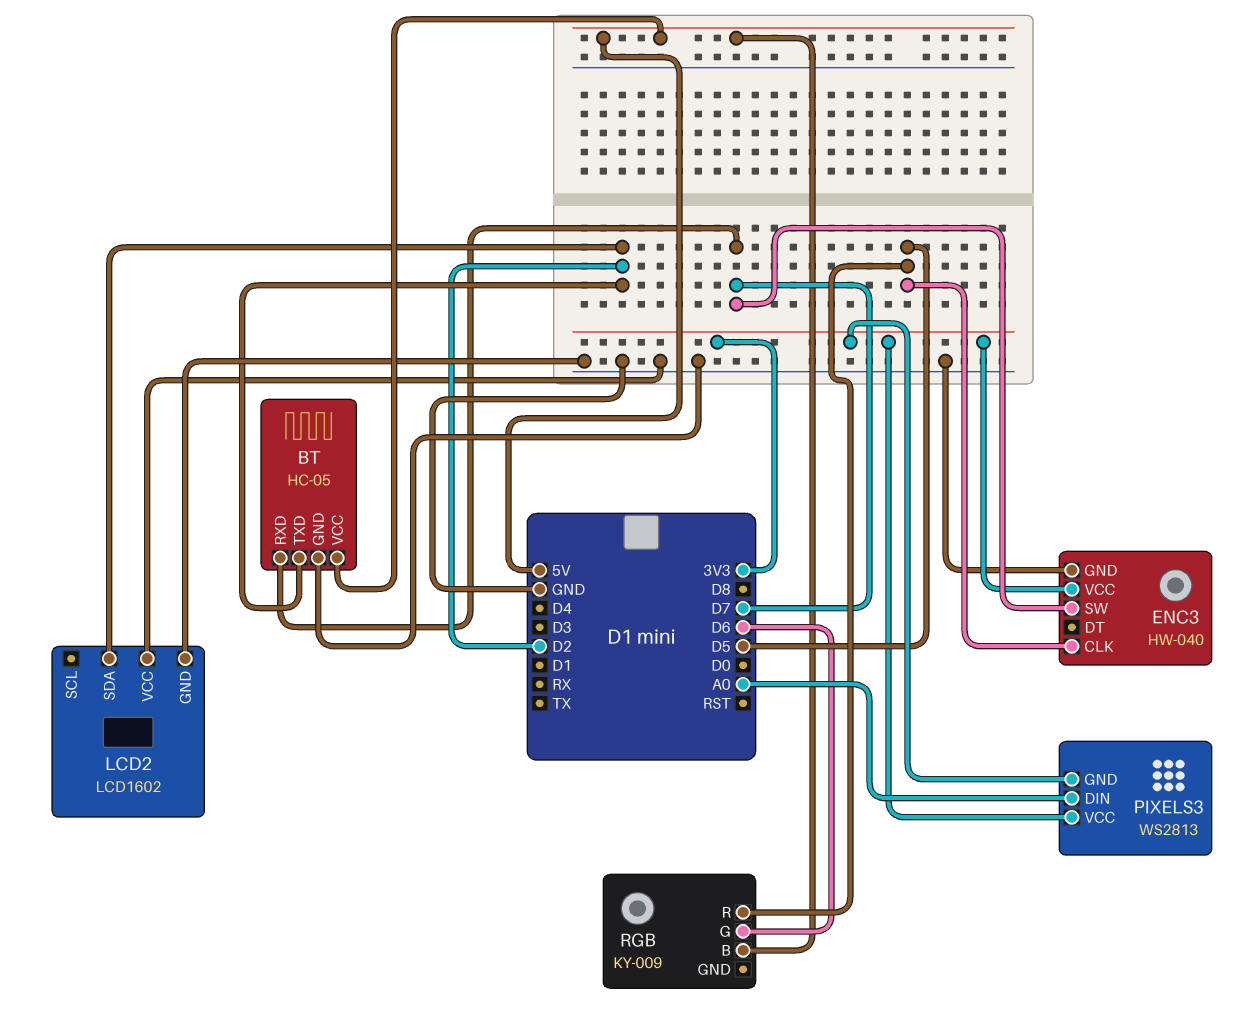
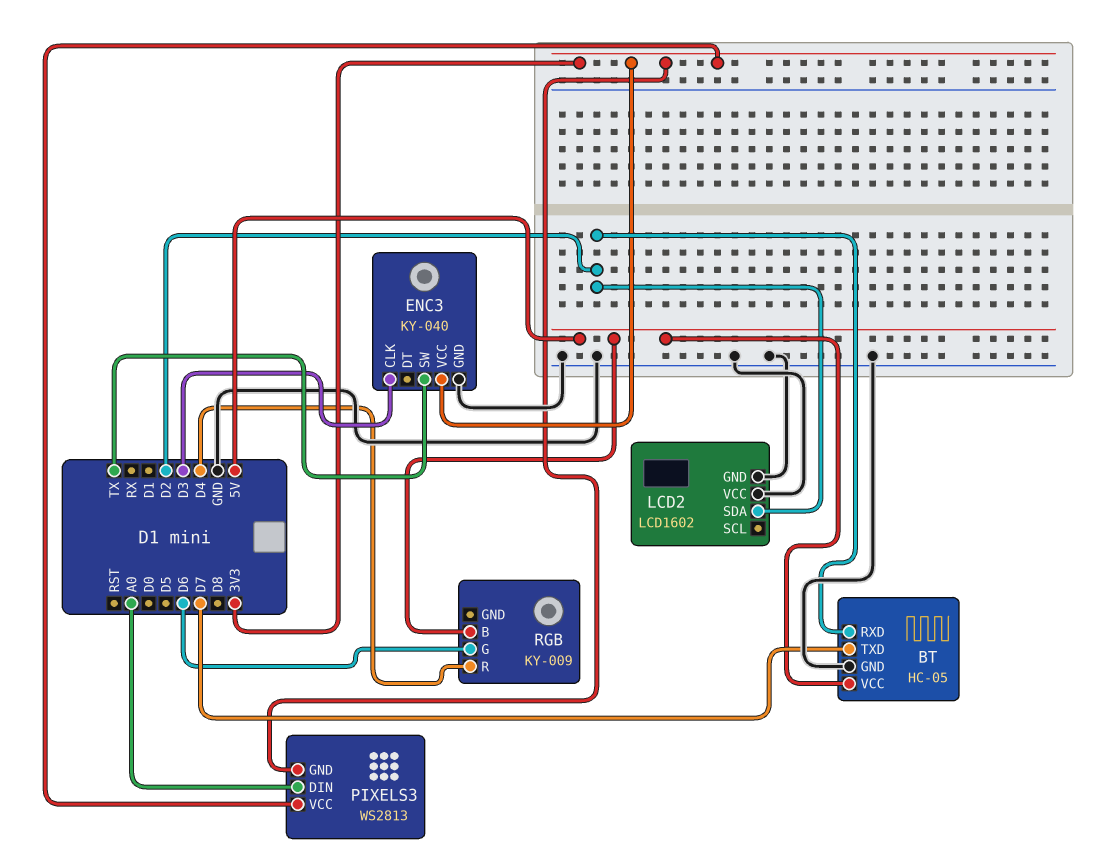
BT pin RXD: D7 -> D2
BT pin TXD: D2 -> D7
ENC3: HW-040 -> KY-040
ENC3 pin CLK: D5 -> D3
ENC3 pin SW: D7 -> TX
RGB pin R: D5 -> D4

